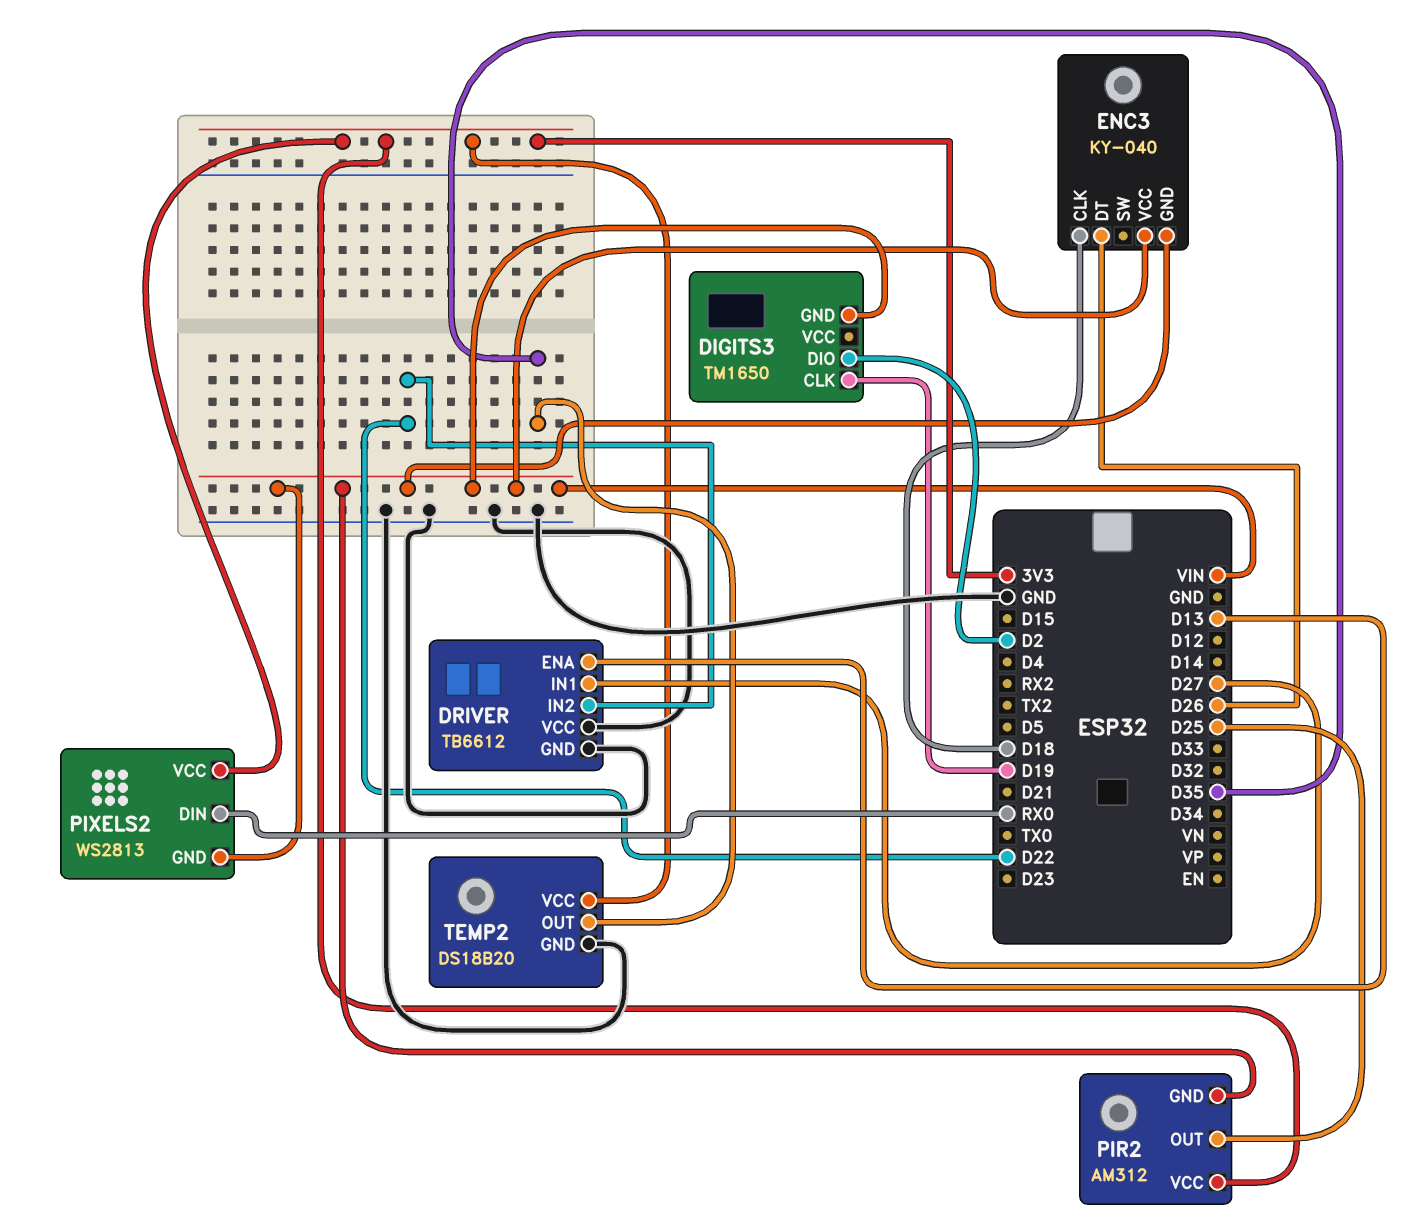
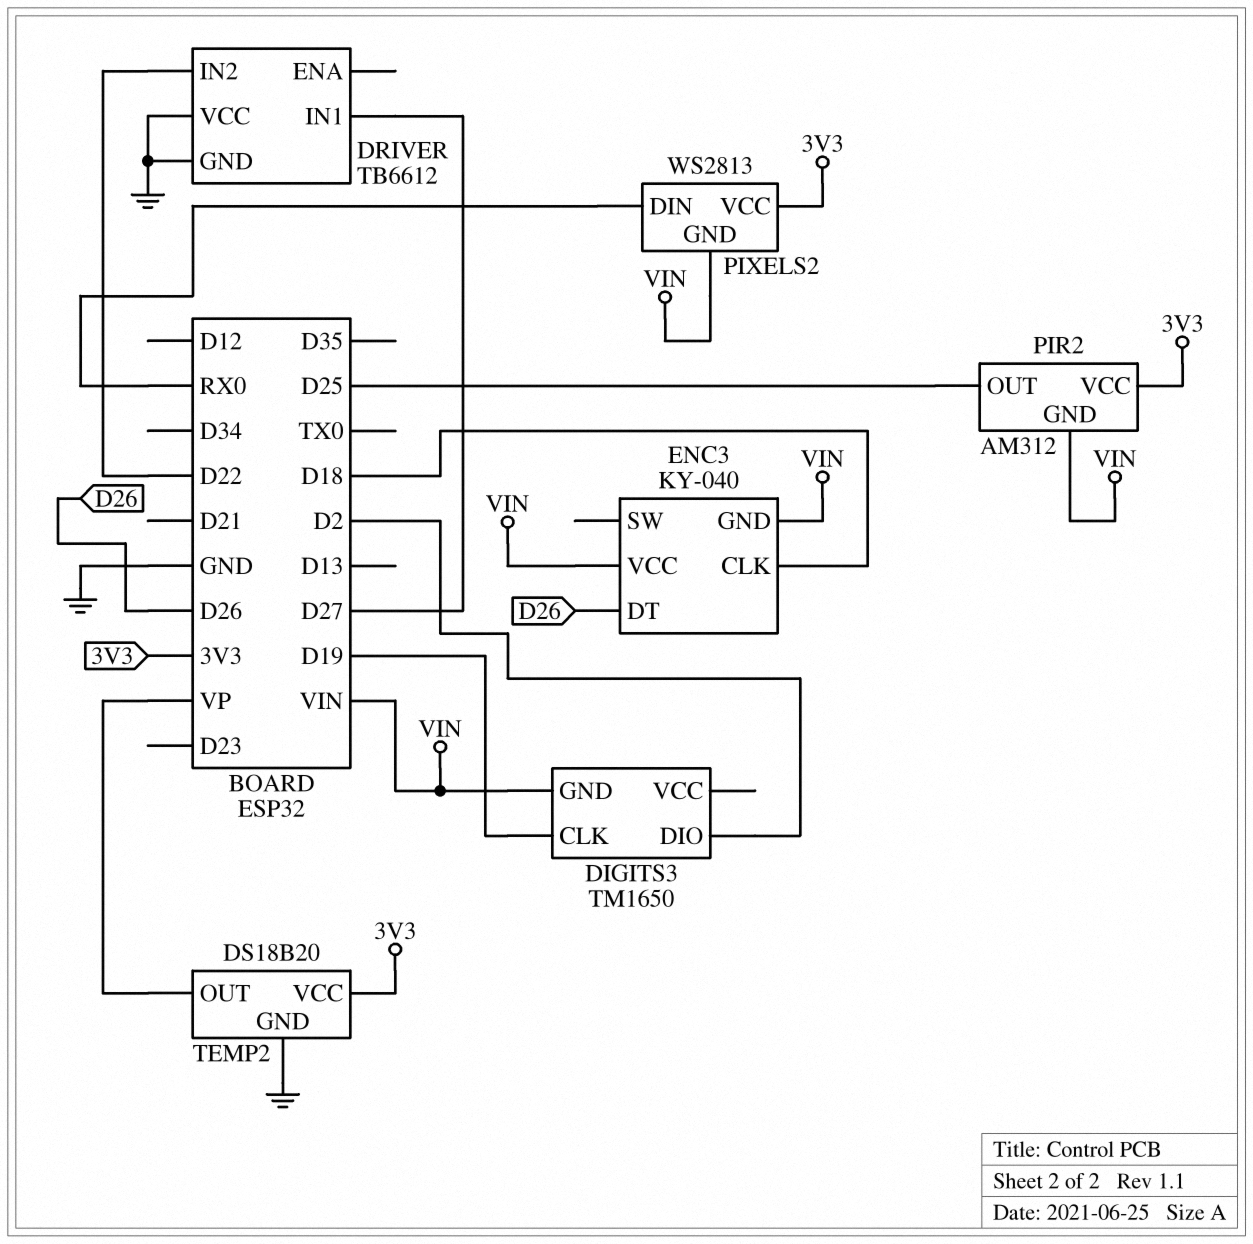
DRIVER pin ENA: D13 -> none
TEMP2 pin OUT: D35 -> VP

